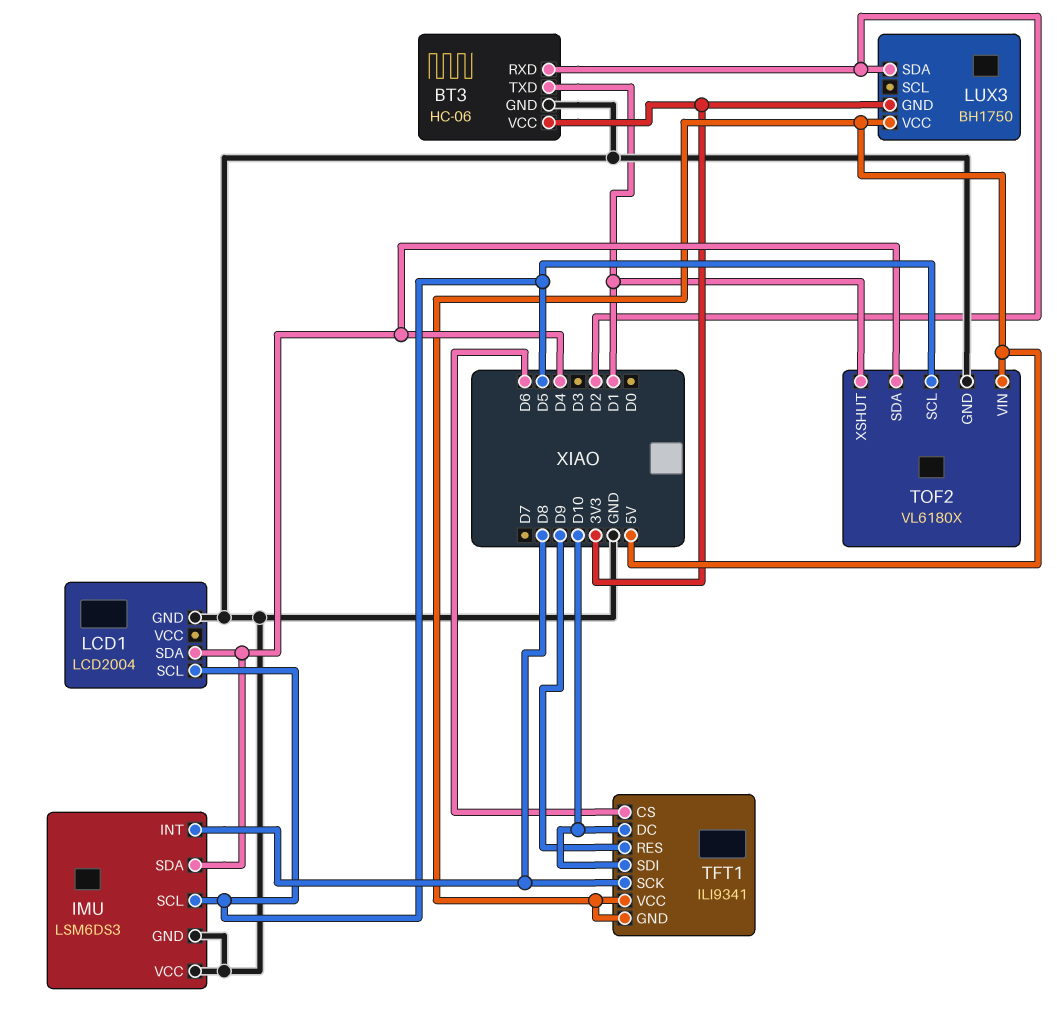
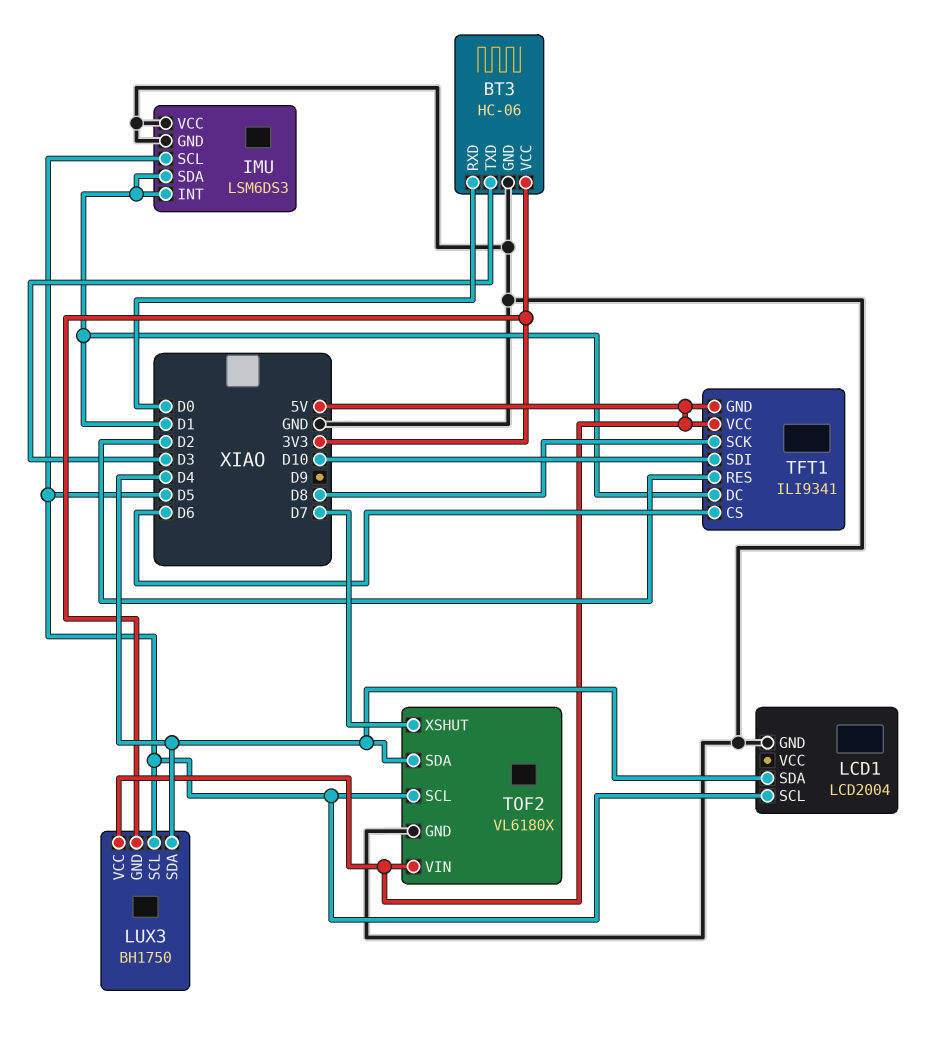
BT3 pin RXD: D2 -> D0
BT3 pin TXD: D1 -> D3
IMU pin INT: D8 -> D1
IMU pin SDA: D4 -> D1
LUX3 pin SCL: none -> D5
LUX3 pin SDA: D2 -> D4
TFT1 pin DC: D10 -> D1
TFT1 pin RES: D9 -> D2
TOF2 pin XSHUT: D1 -> D7

